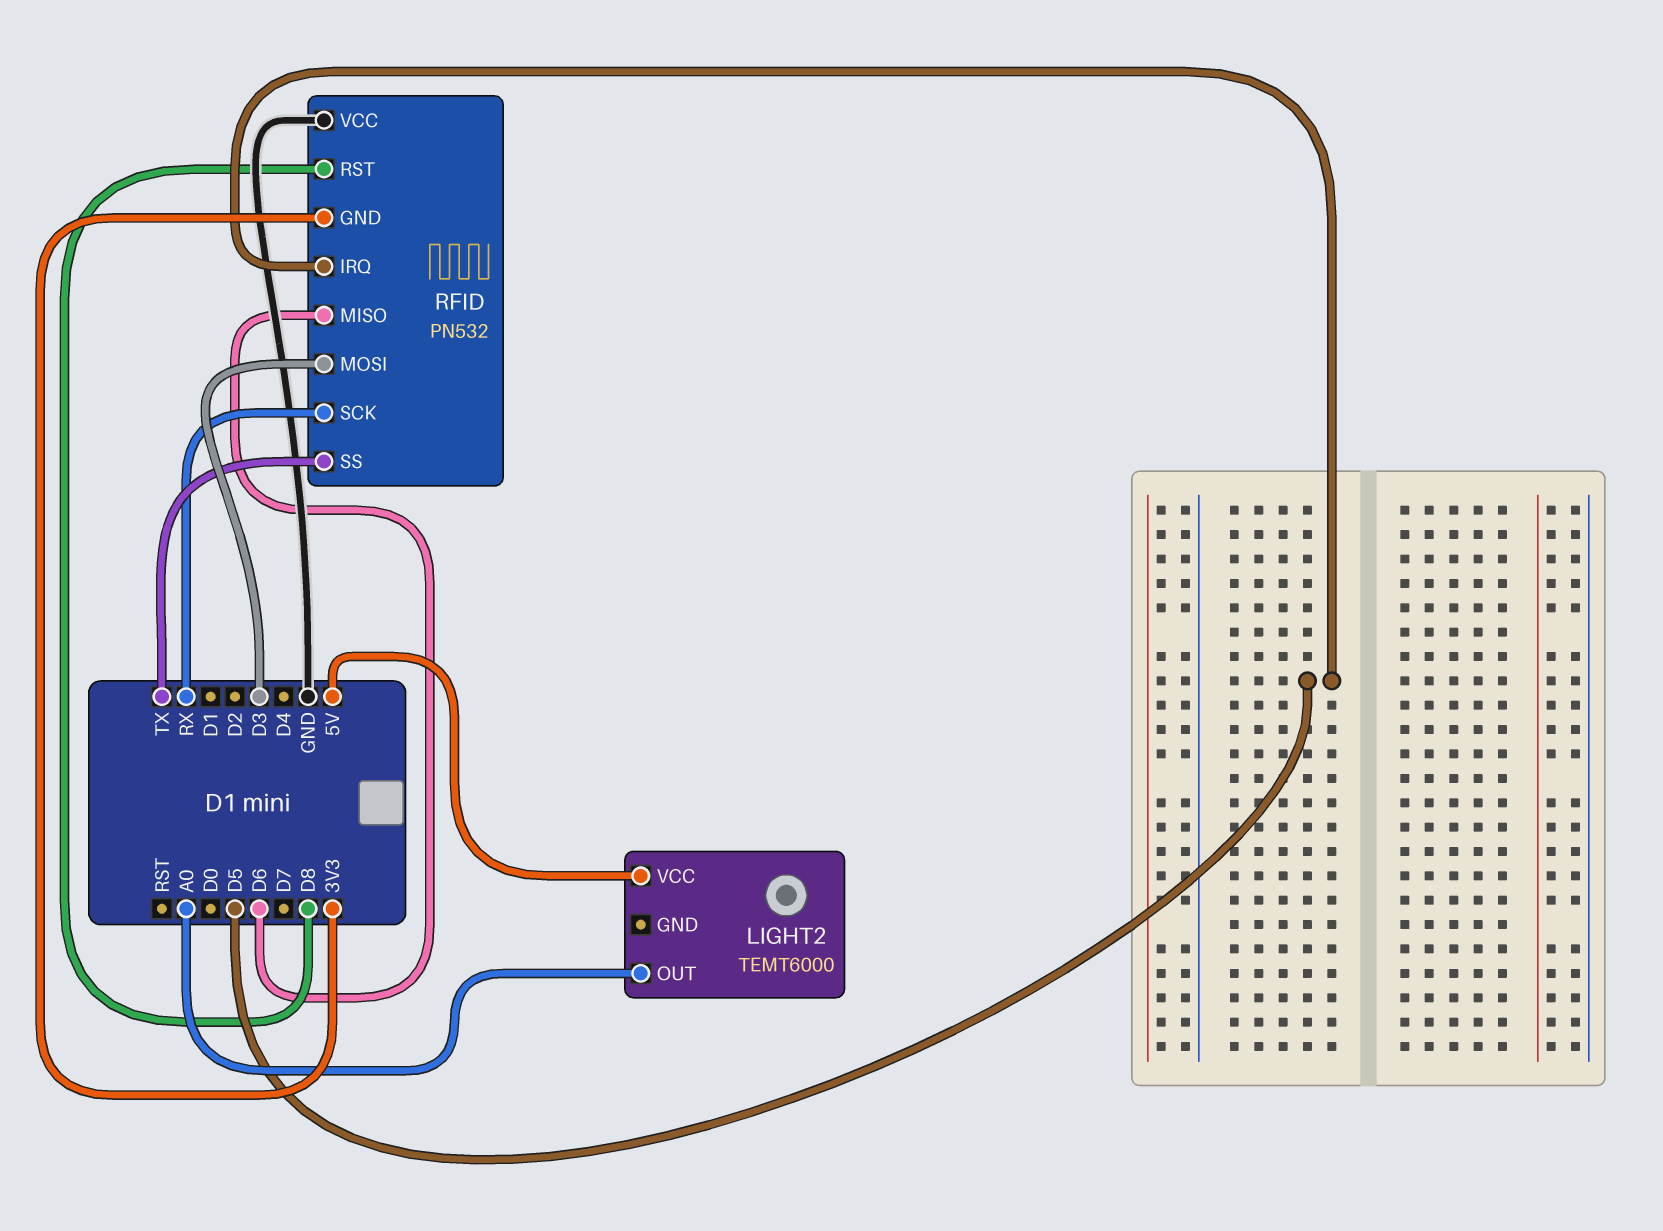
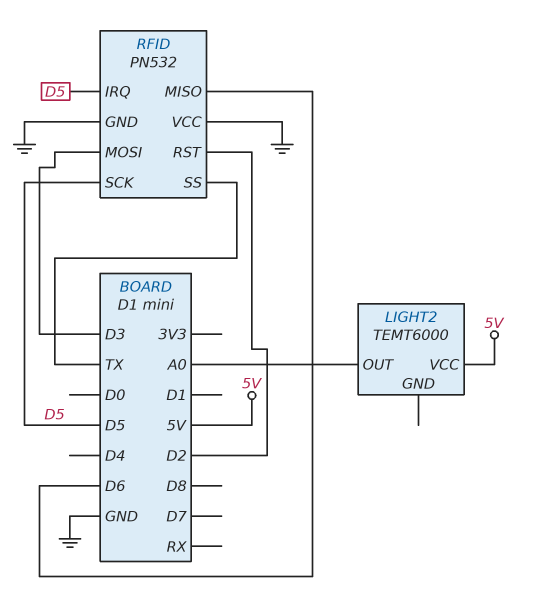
RFID pin GND: 3V3 -> GND
RFID pin RST: D8 -> D2
RFID pin SCK: RX -> D5

